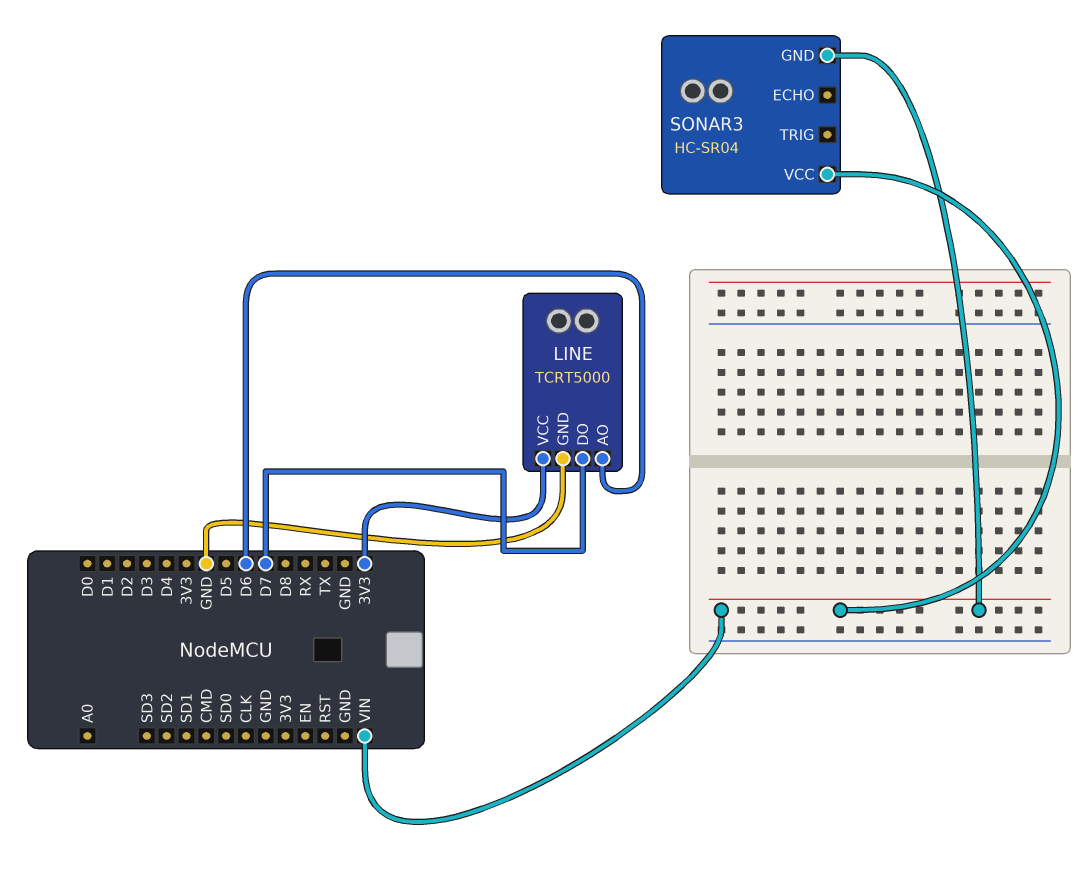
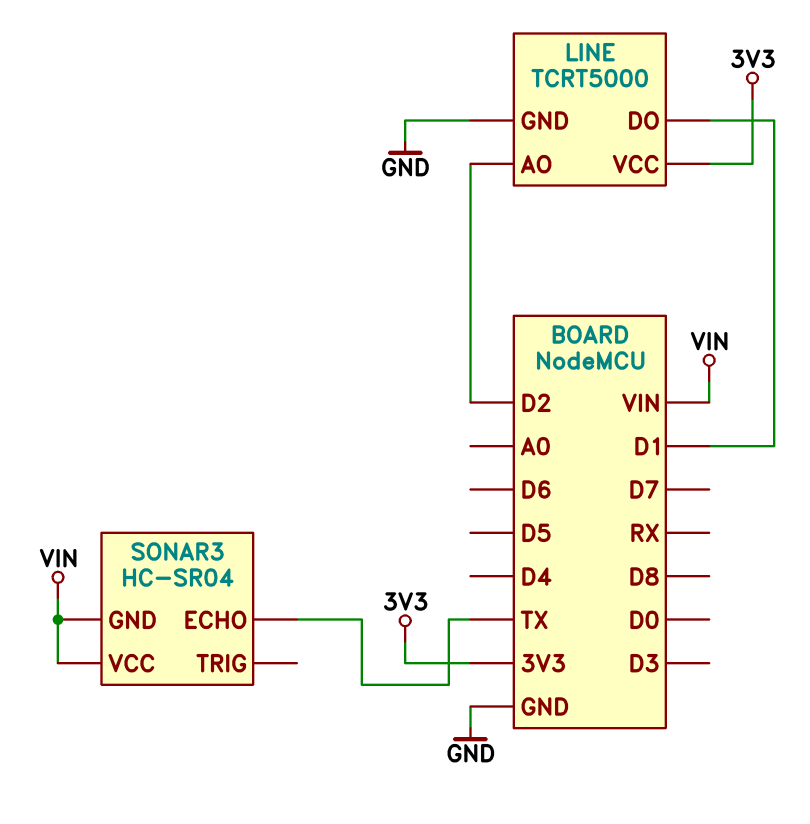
LINE pin AO: D6 -> D2
LINE pin DO: D7 -> D1
SONAR3 pin ECHO: none -> TX

